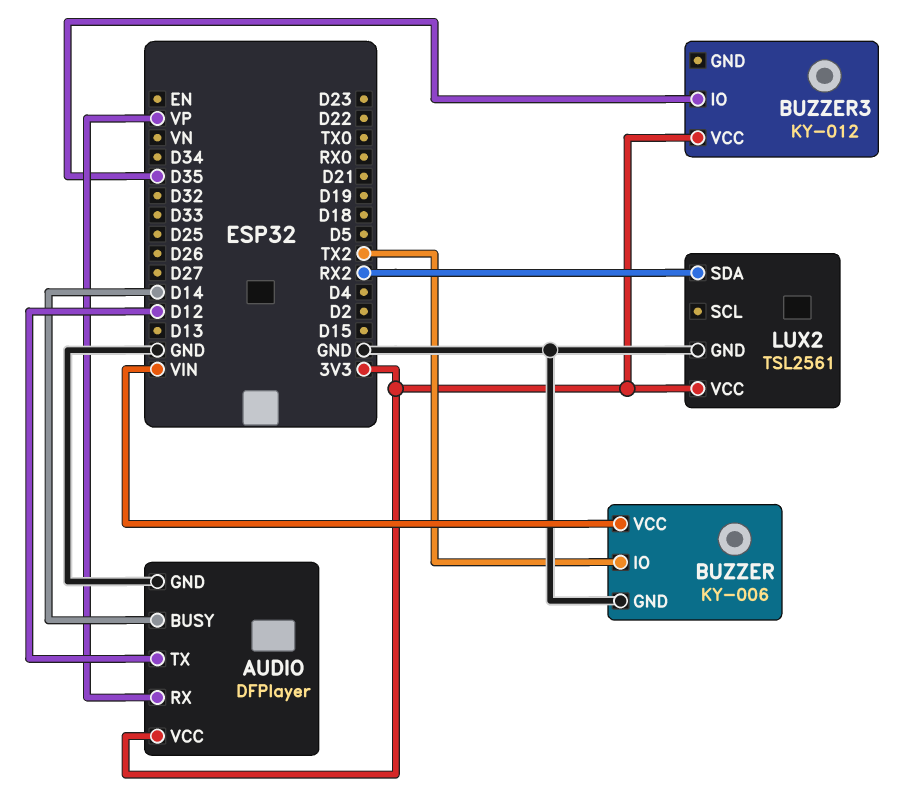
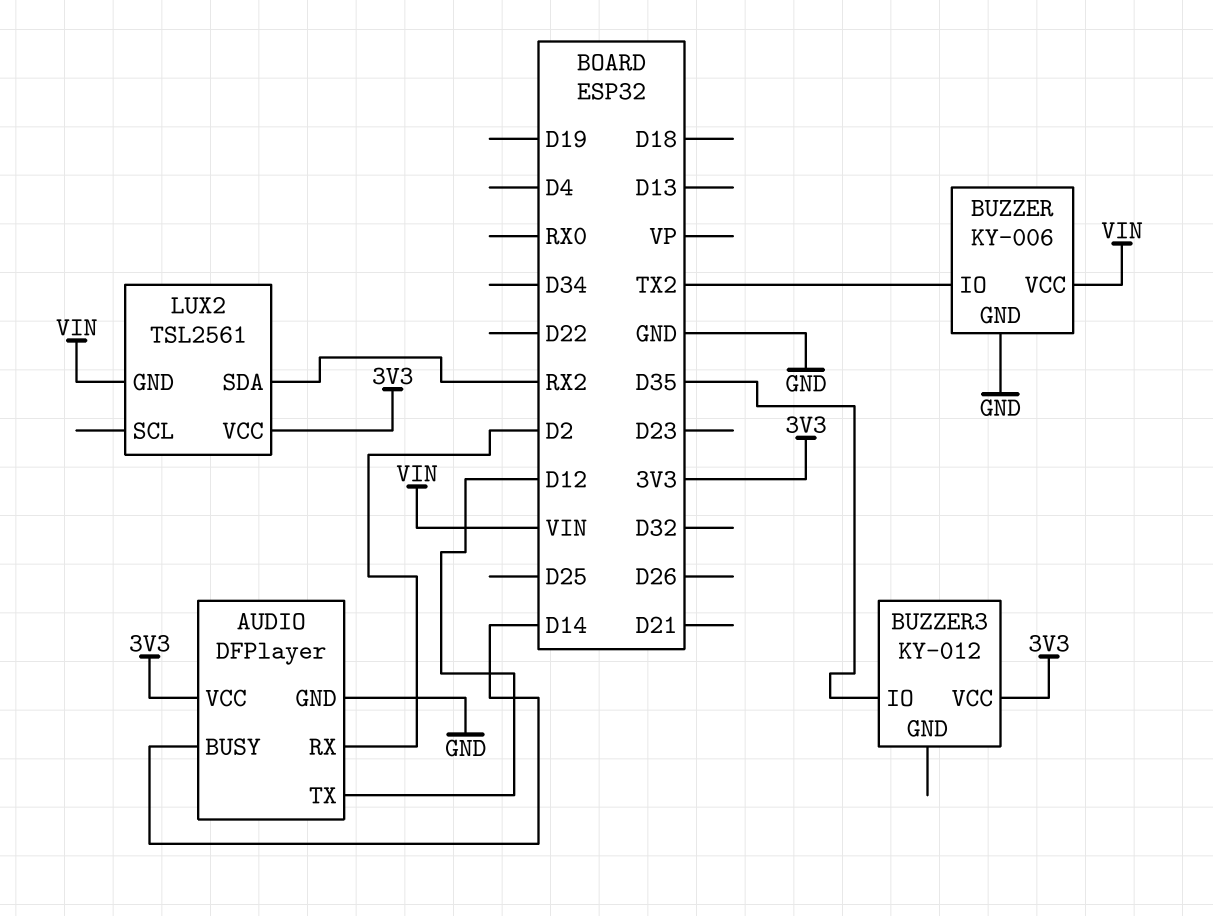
AUDIO pin RX: VP -> D2
LUX2 pin GND: GND -> VIN

